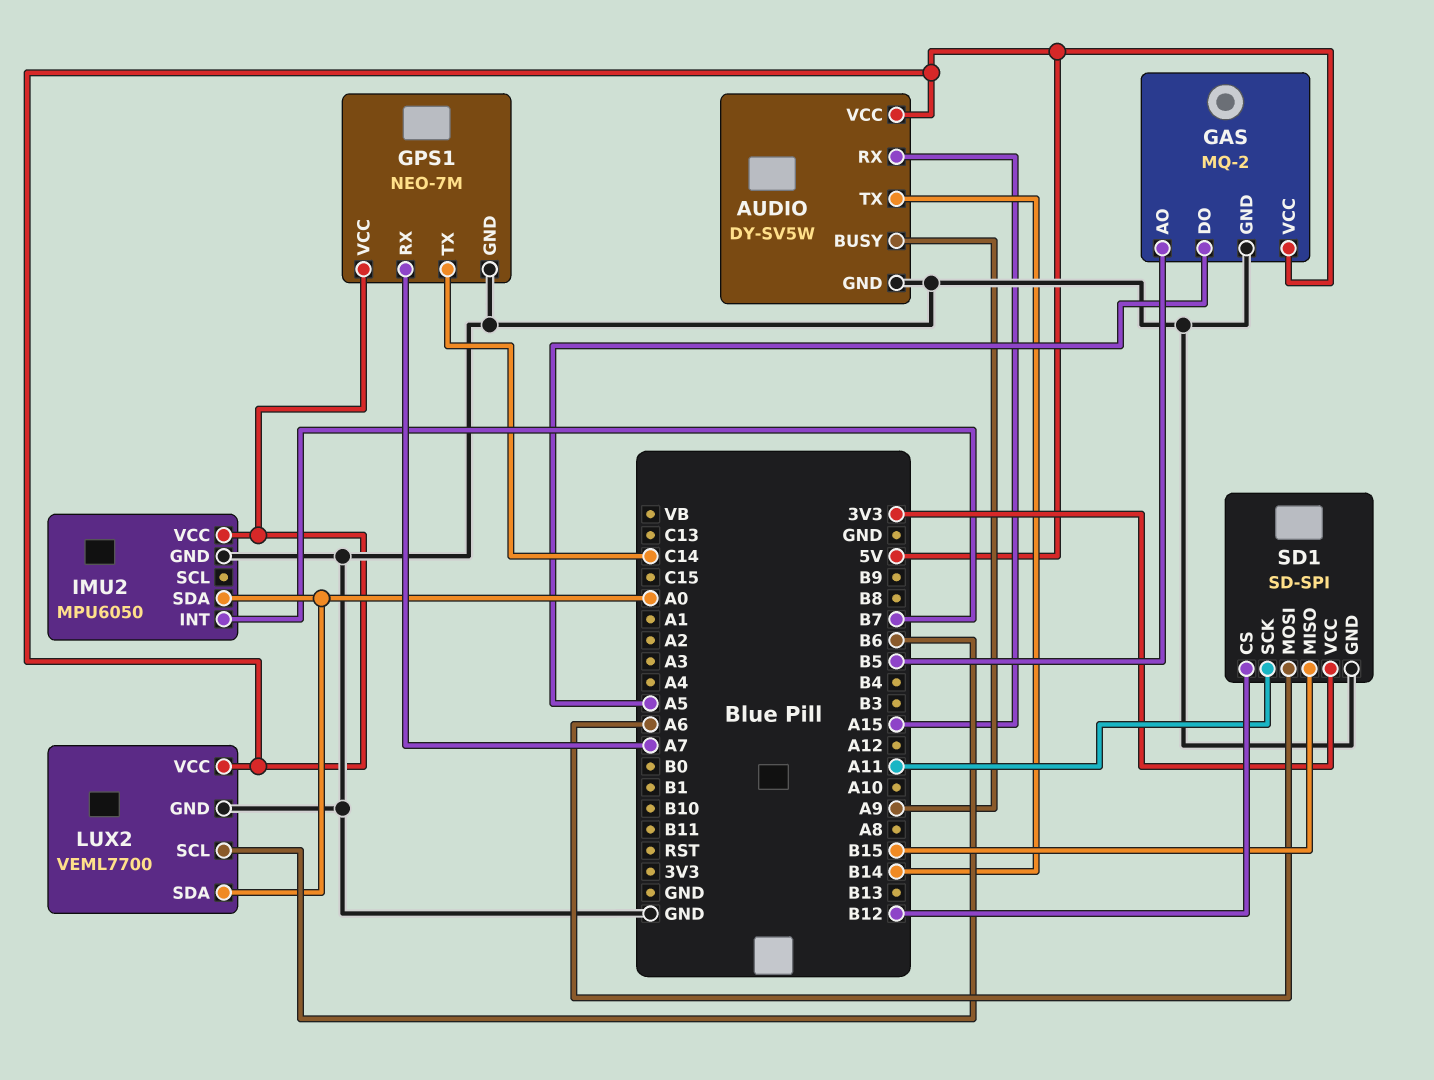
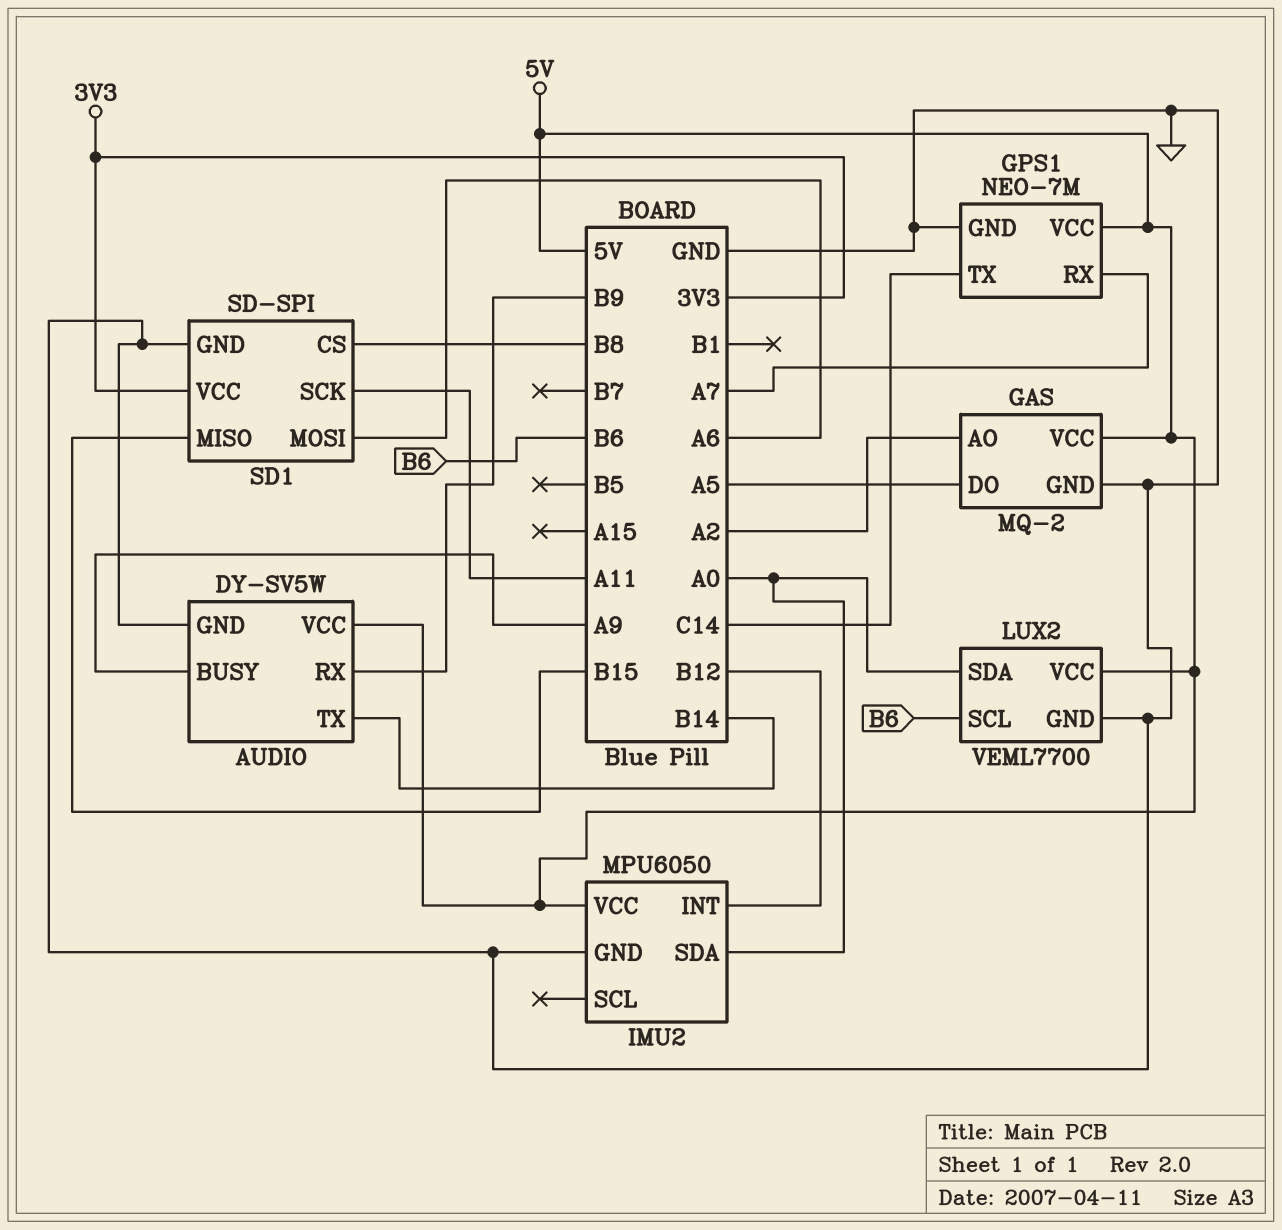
AUDIO pin RX: A15 -> B9
GAS pin AO: B5 -> A2
IMU2 pin INT: B7 -> B12
SD1 pin CS: B12 -> B8

